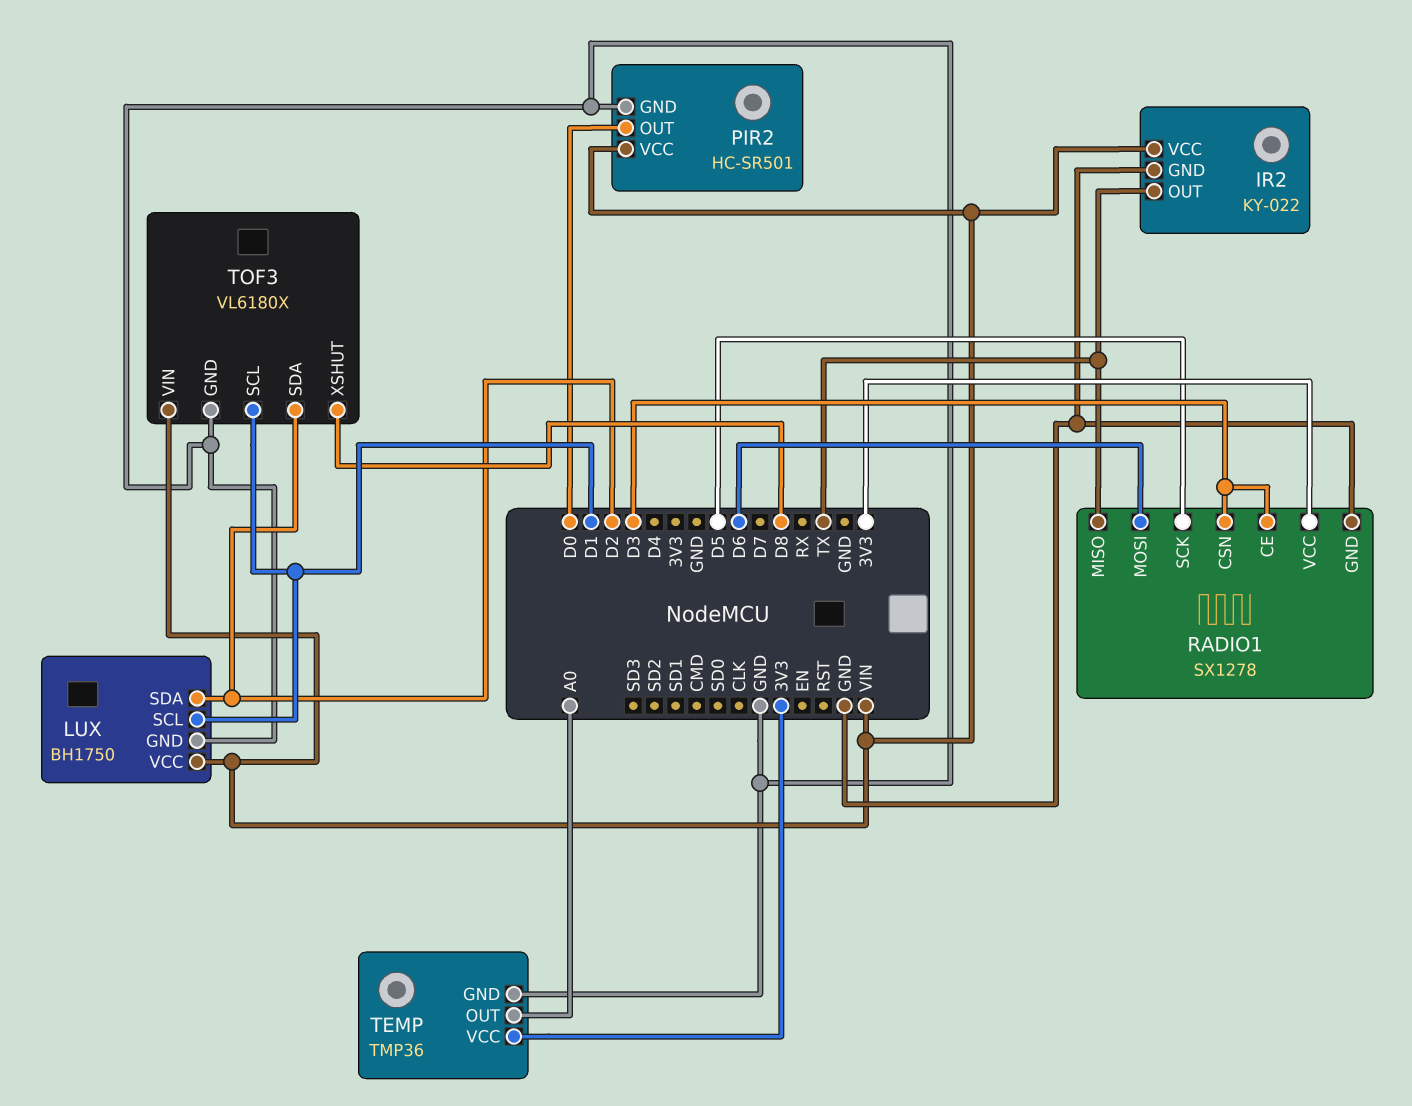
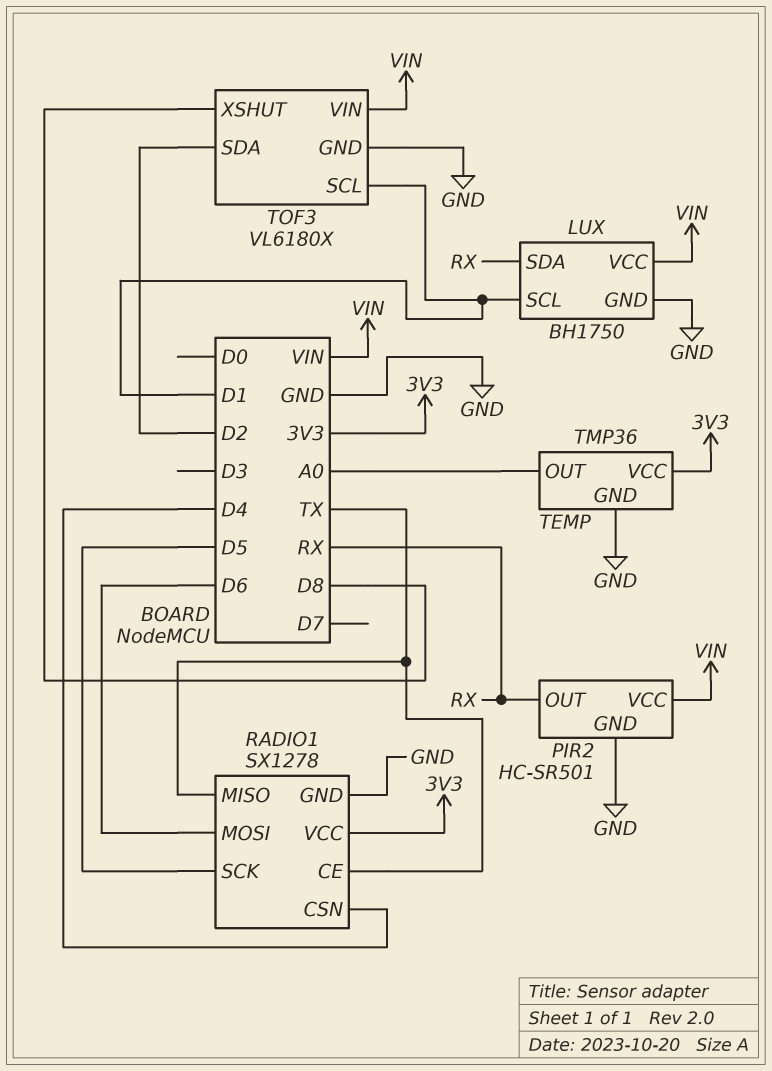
IR2: KY-022 -> none
IR2 pin GND: GND -> none
IR2 pin OUT: TX -> none
IR2 pin VCC: VIN -> none
LUX pin SDA: D2 -> RX
PIR2 pin OUT: D0 -> RX
RADIO1 pin CE: D3 -> TX
RADIO1 pin CSN: D3 -> D4

